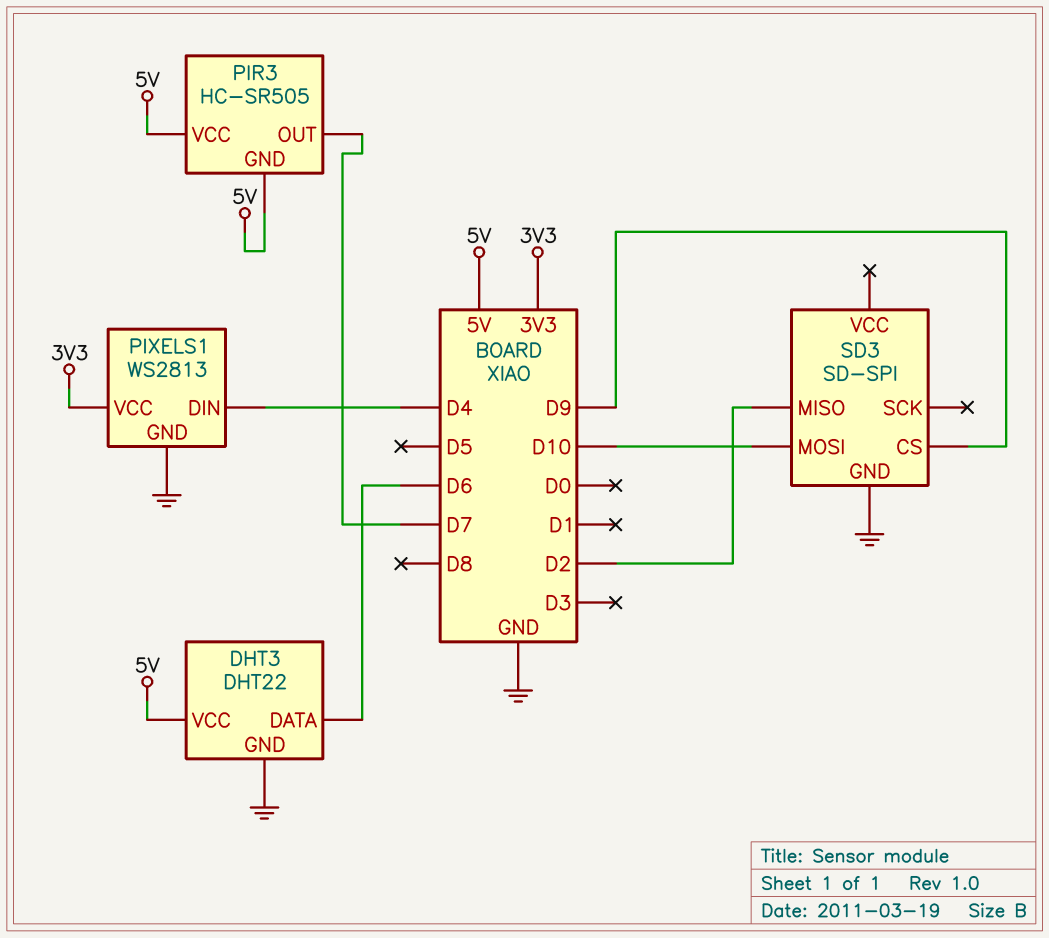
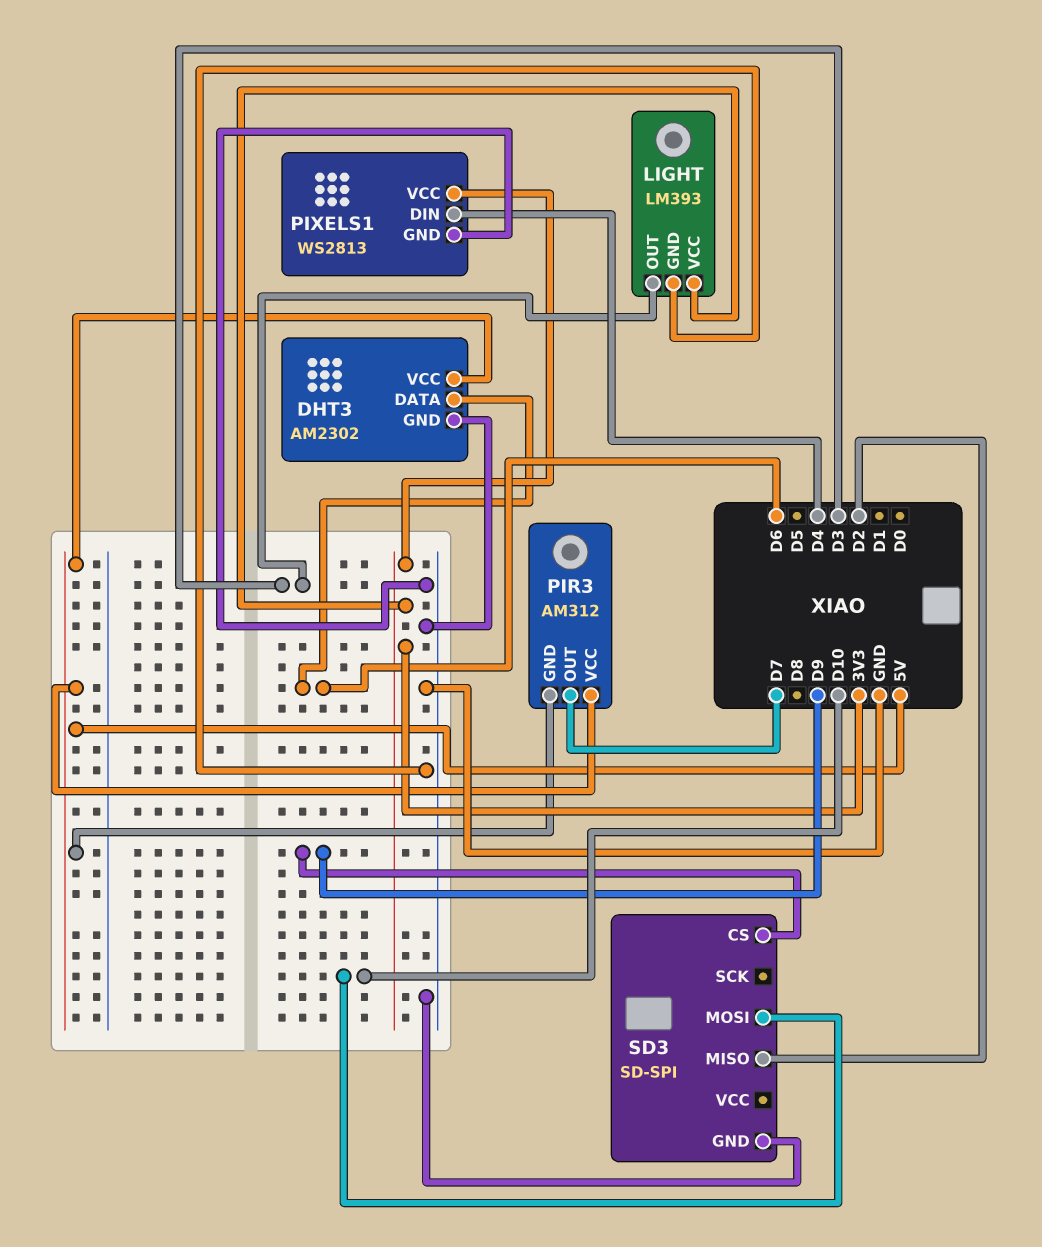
DHT3: DHT22 -> AM2302
LIGHT: none -> LM393
LIGHT pin GND: none -> GND
LIGHT pin OUT: none -> D3
LIGHT pin VCC: none -> 3V3
PIR3: HC-SR505 -> AM312

